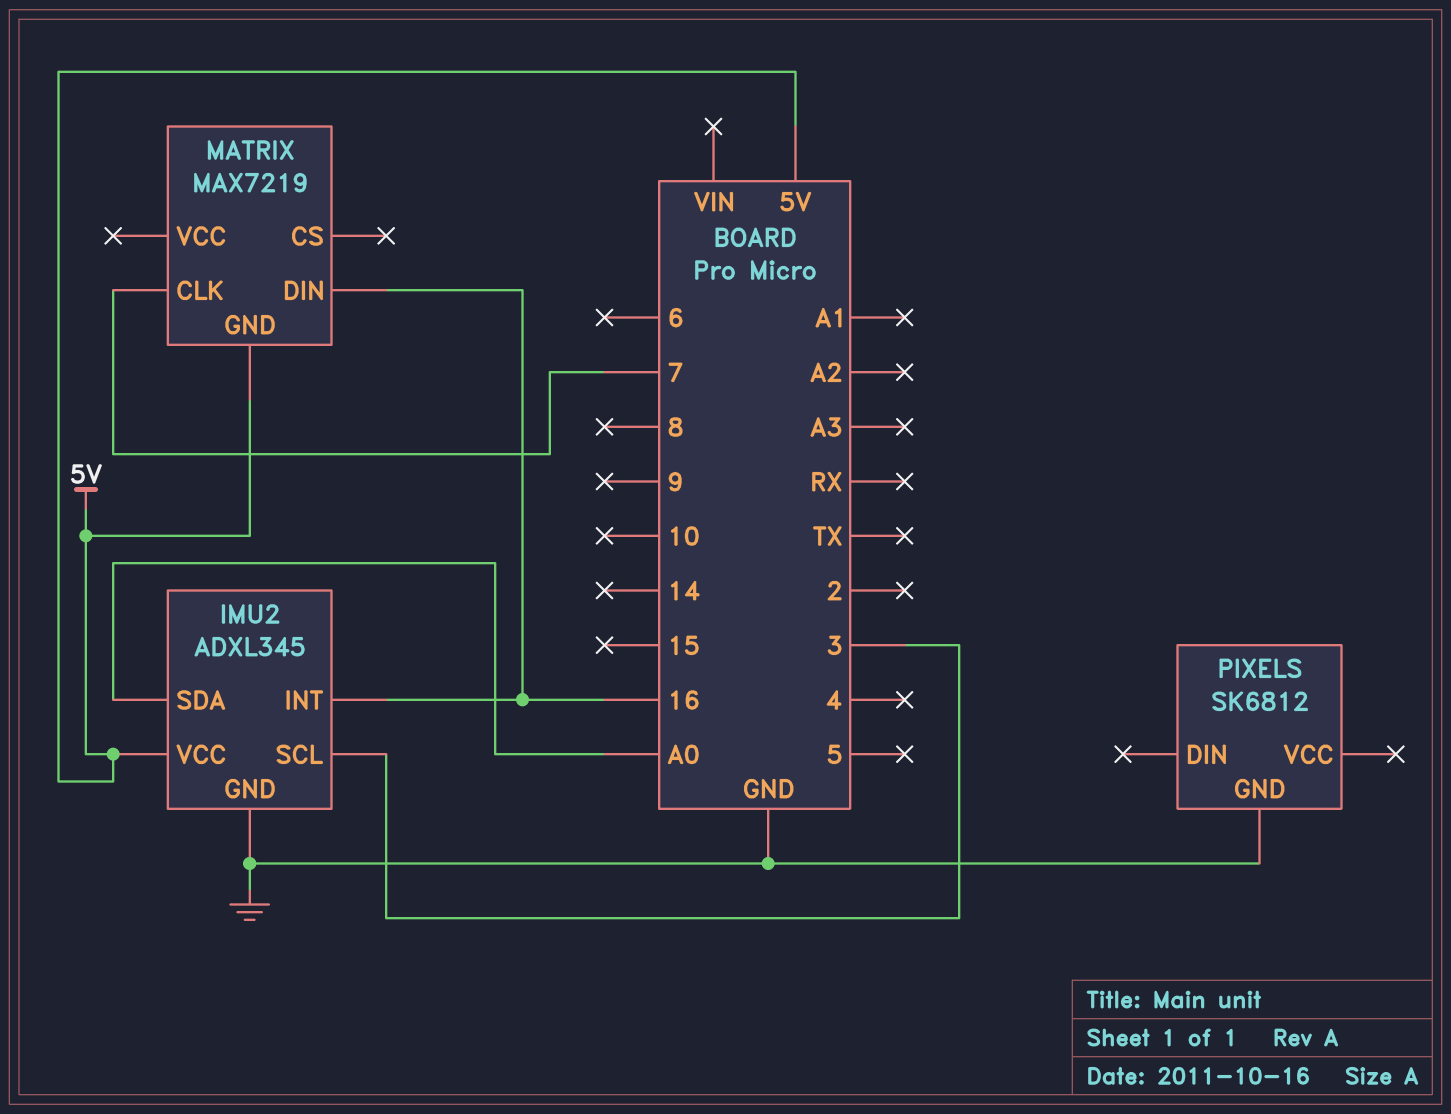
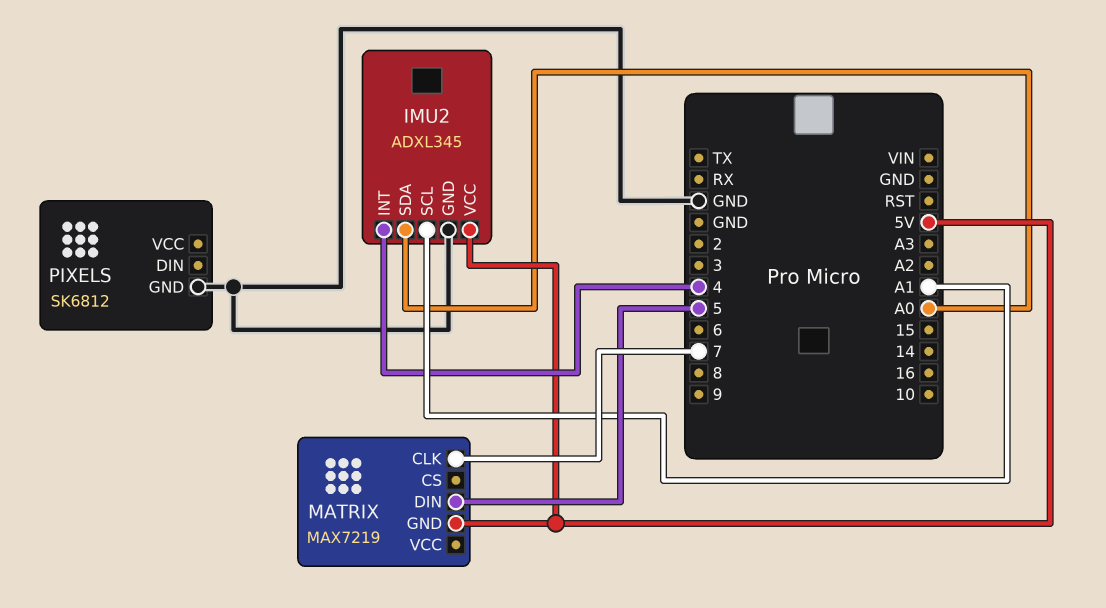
IMU2 pin INT: 16 -> 4
IMU2 pin SCL: 3 -> A1
MATRIX pin DIN: 16 -> 5

